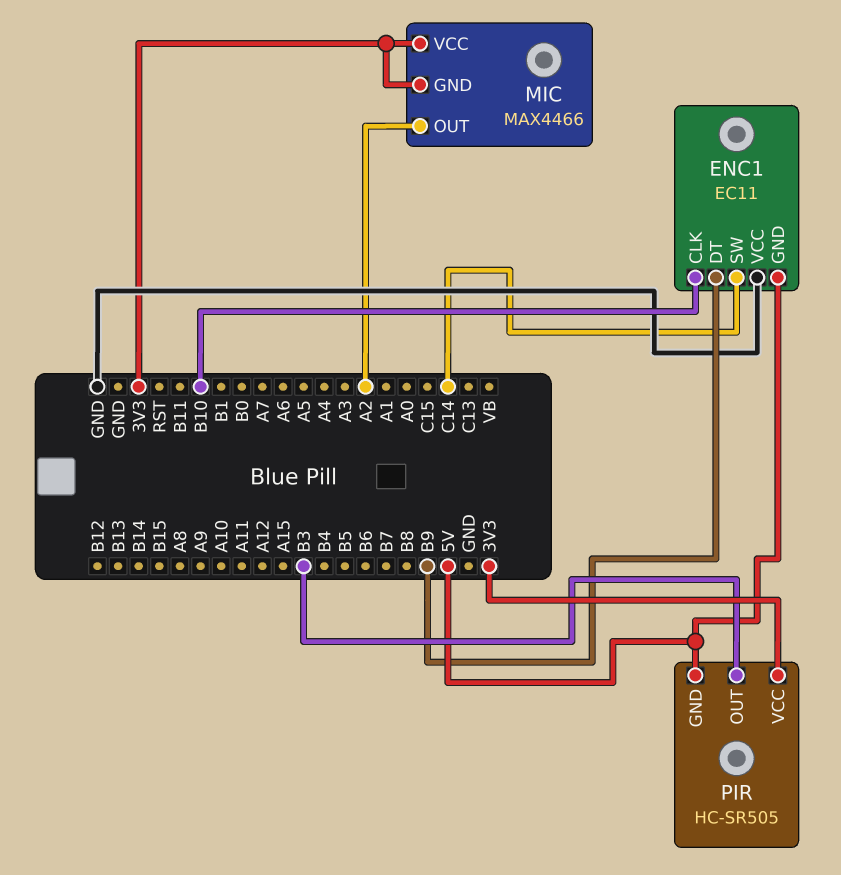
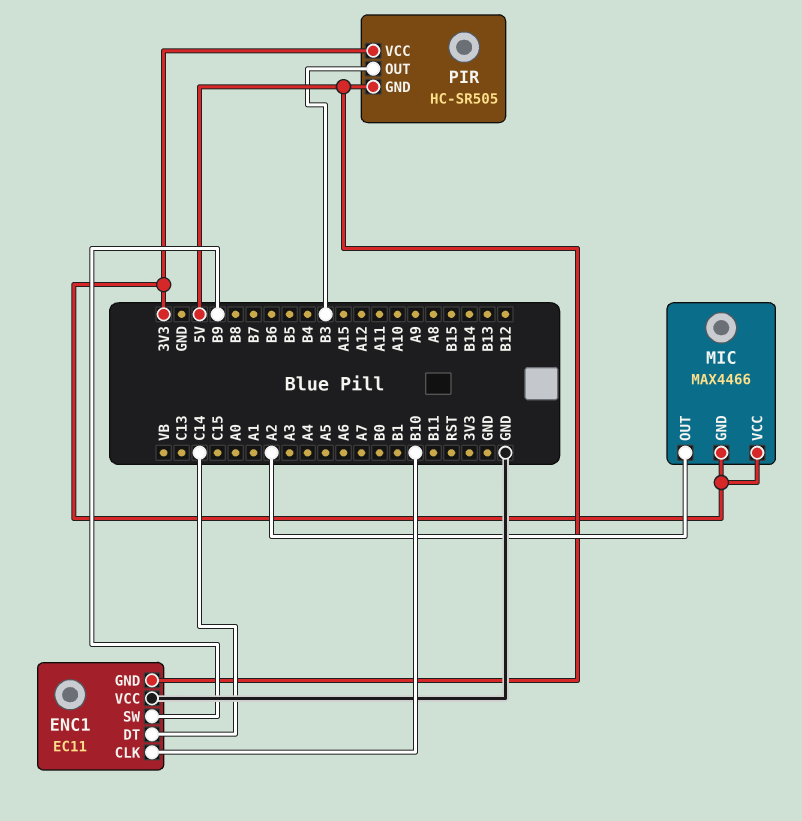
ENC1 pin DT: B9 -> C14
ENC1 pin SW: C14 -> B9

